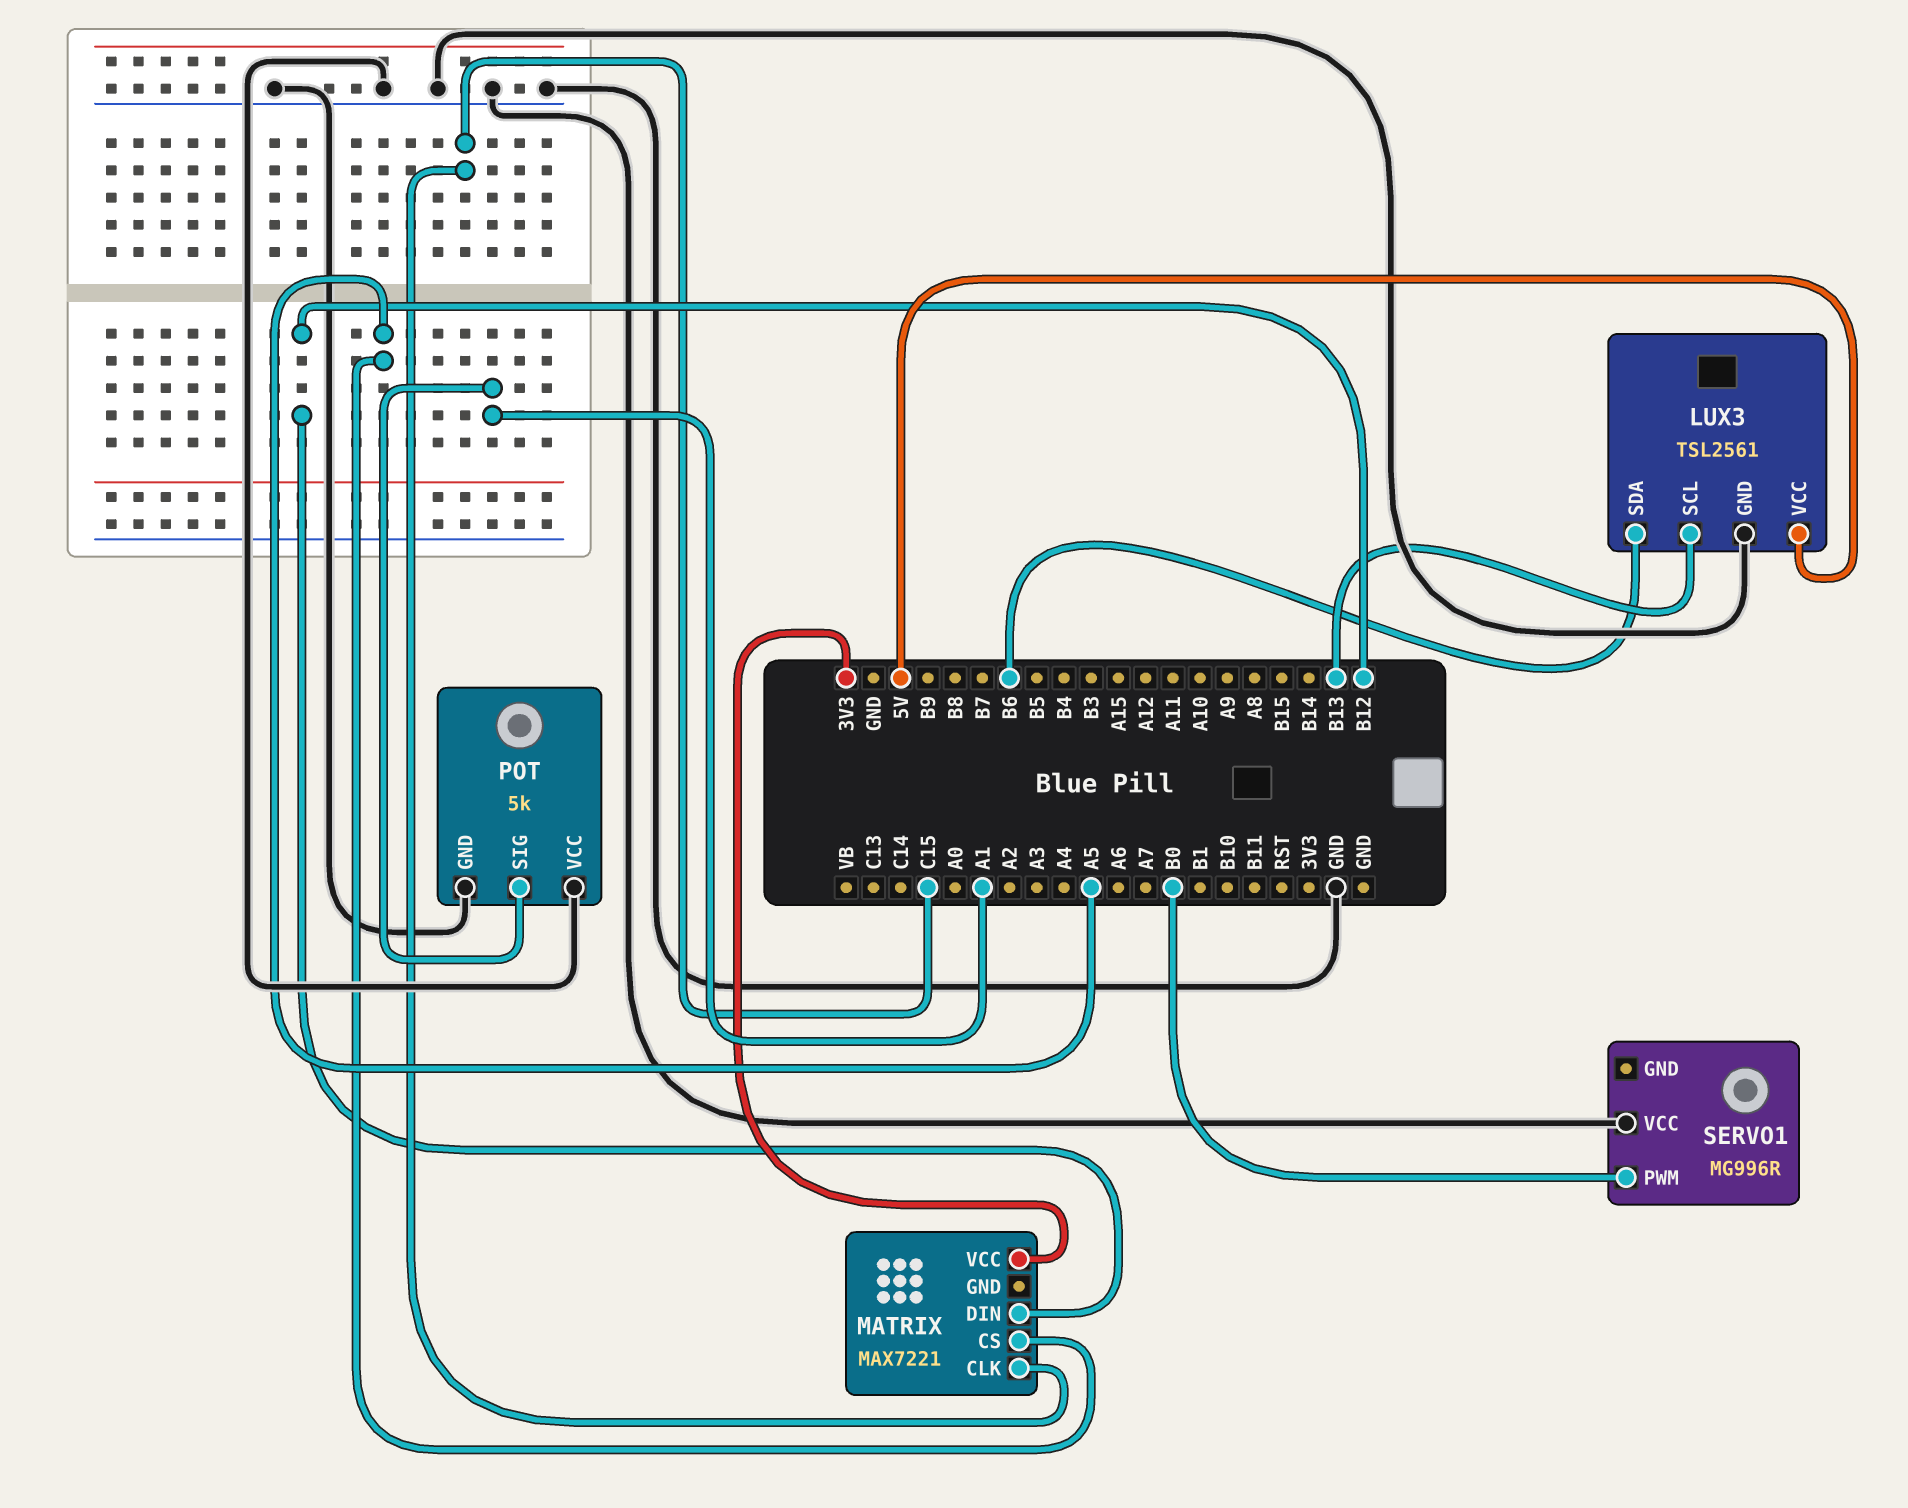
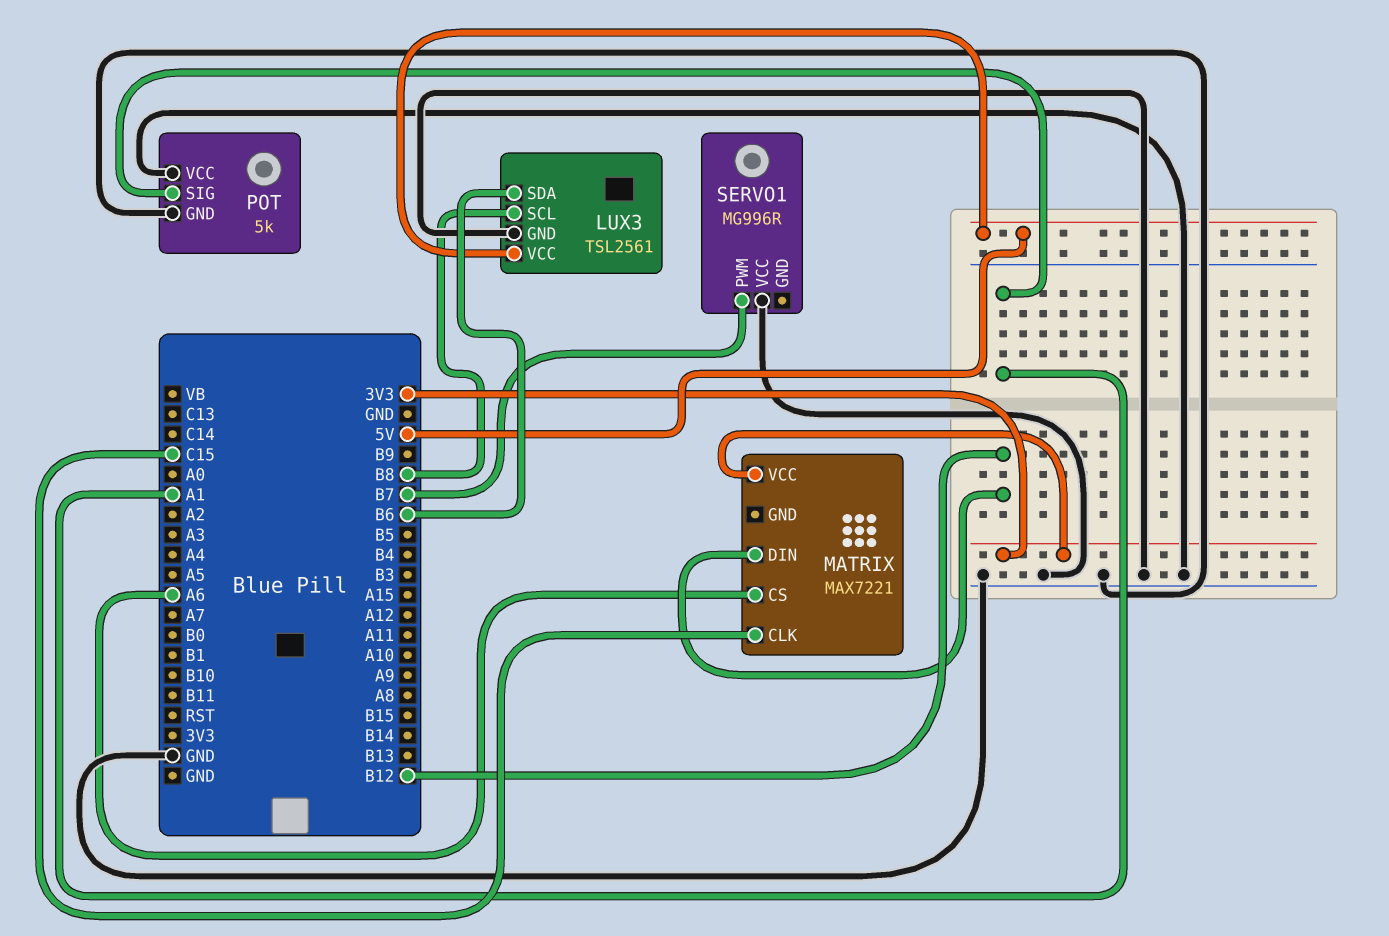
LUX3 pin SCL: B13 -> B8
MATRIX pin CS: A5 -> A6
SERVO1 pin PWM: B0 -> B7

